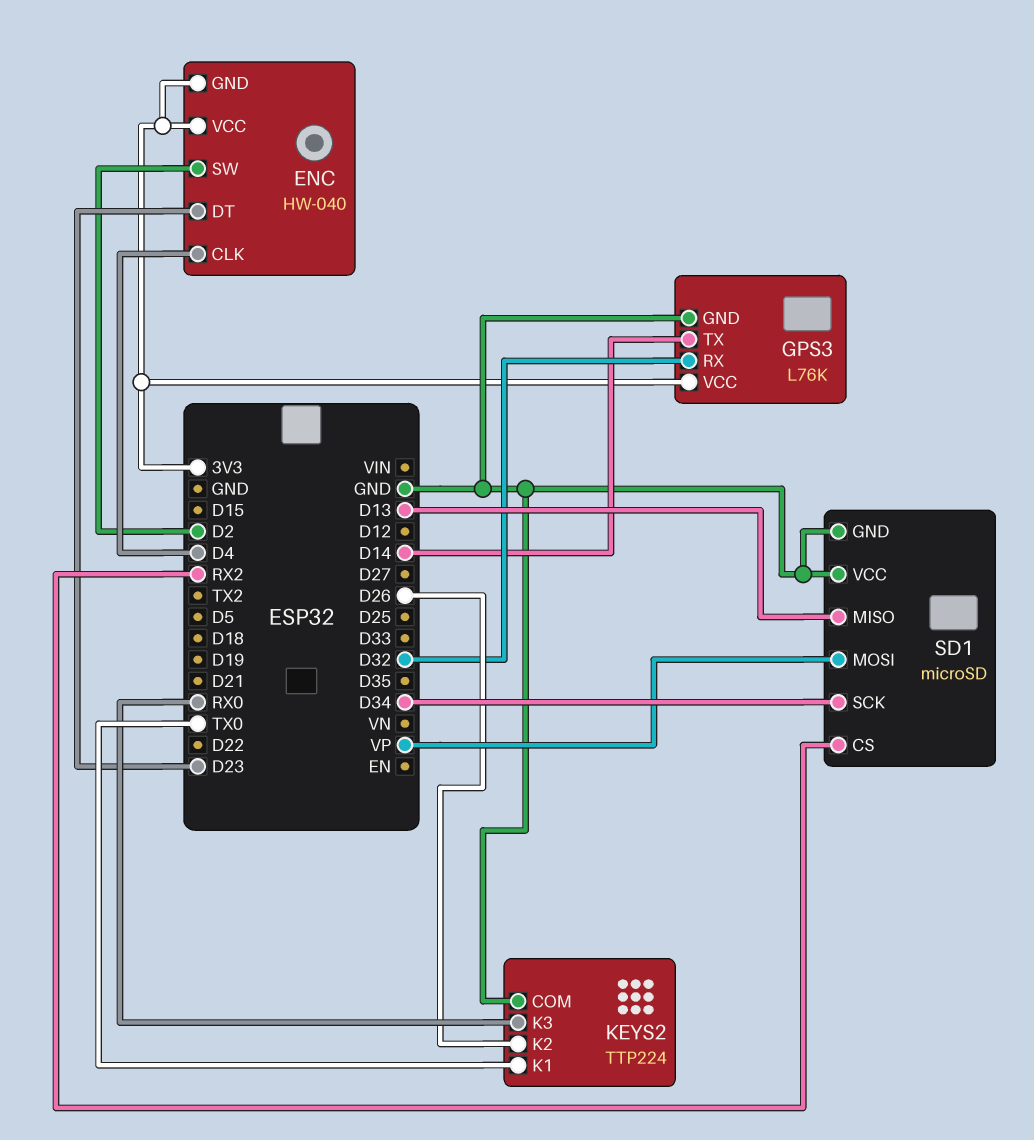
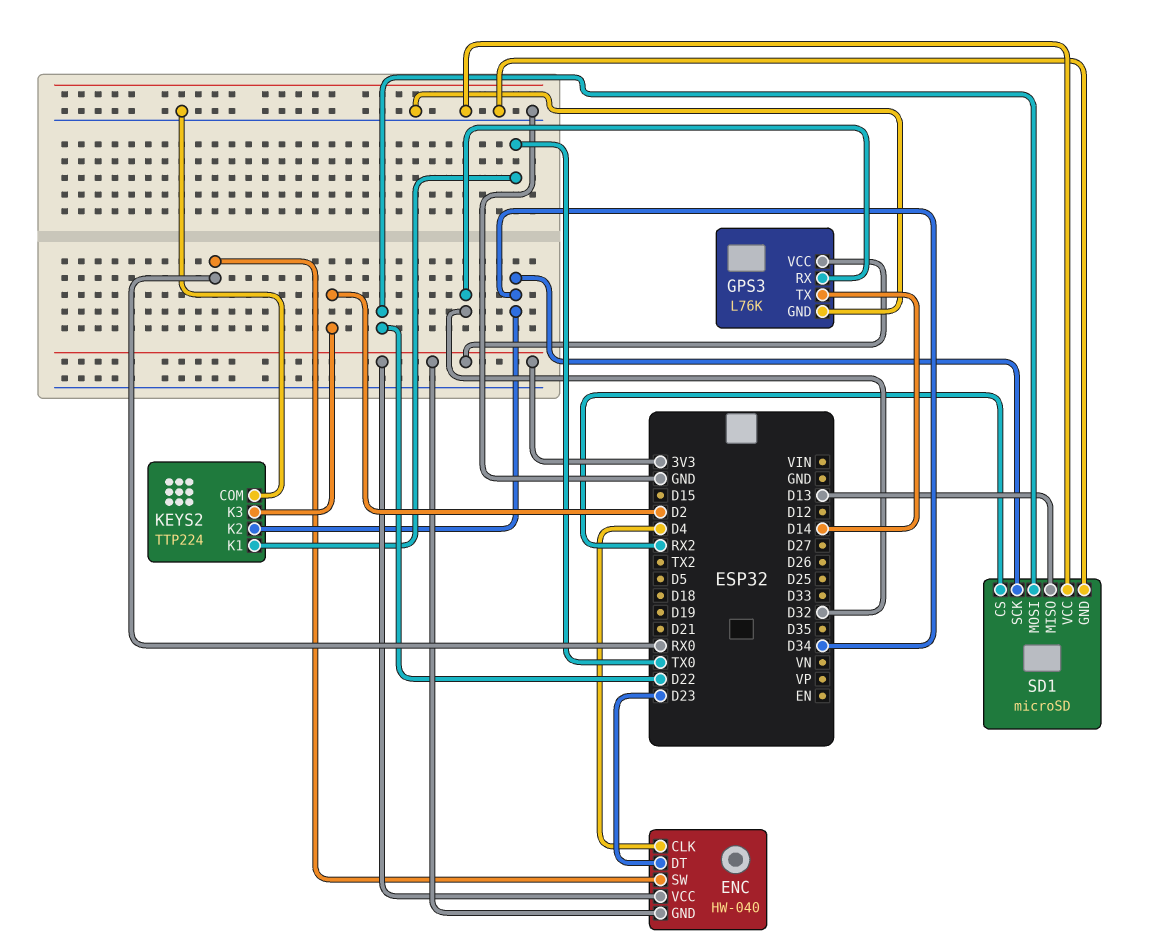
ENC pin SW: D2 -> RX0
KEYS2 pin K2: D26 -> D34
KEYS2 pin K3: RX0 -> D2
SD1 pin MOSI: VP -> D22

